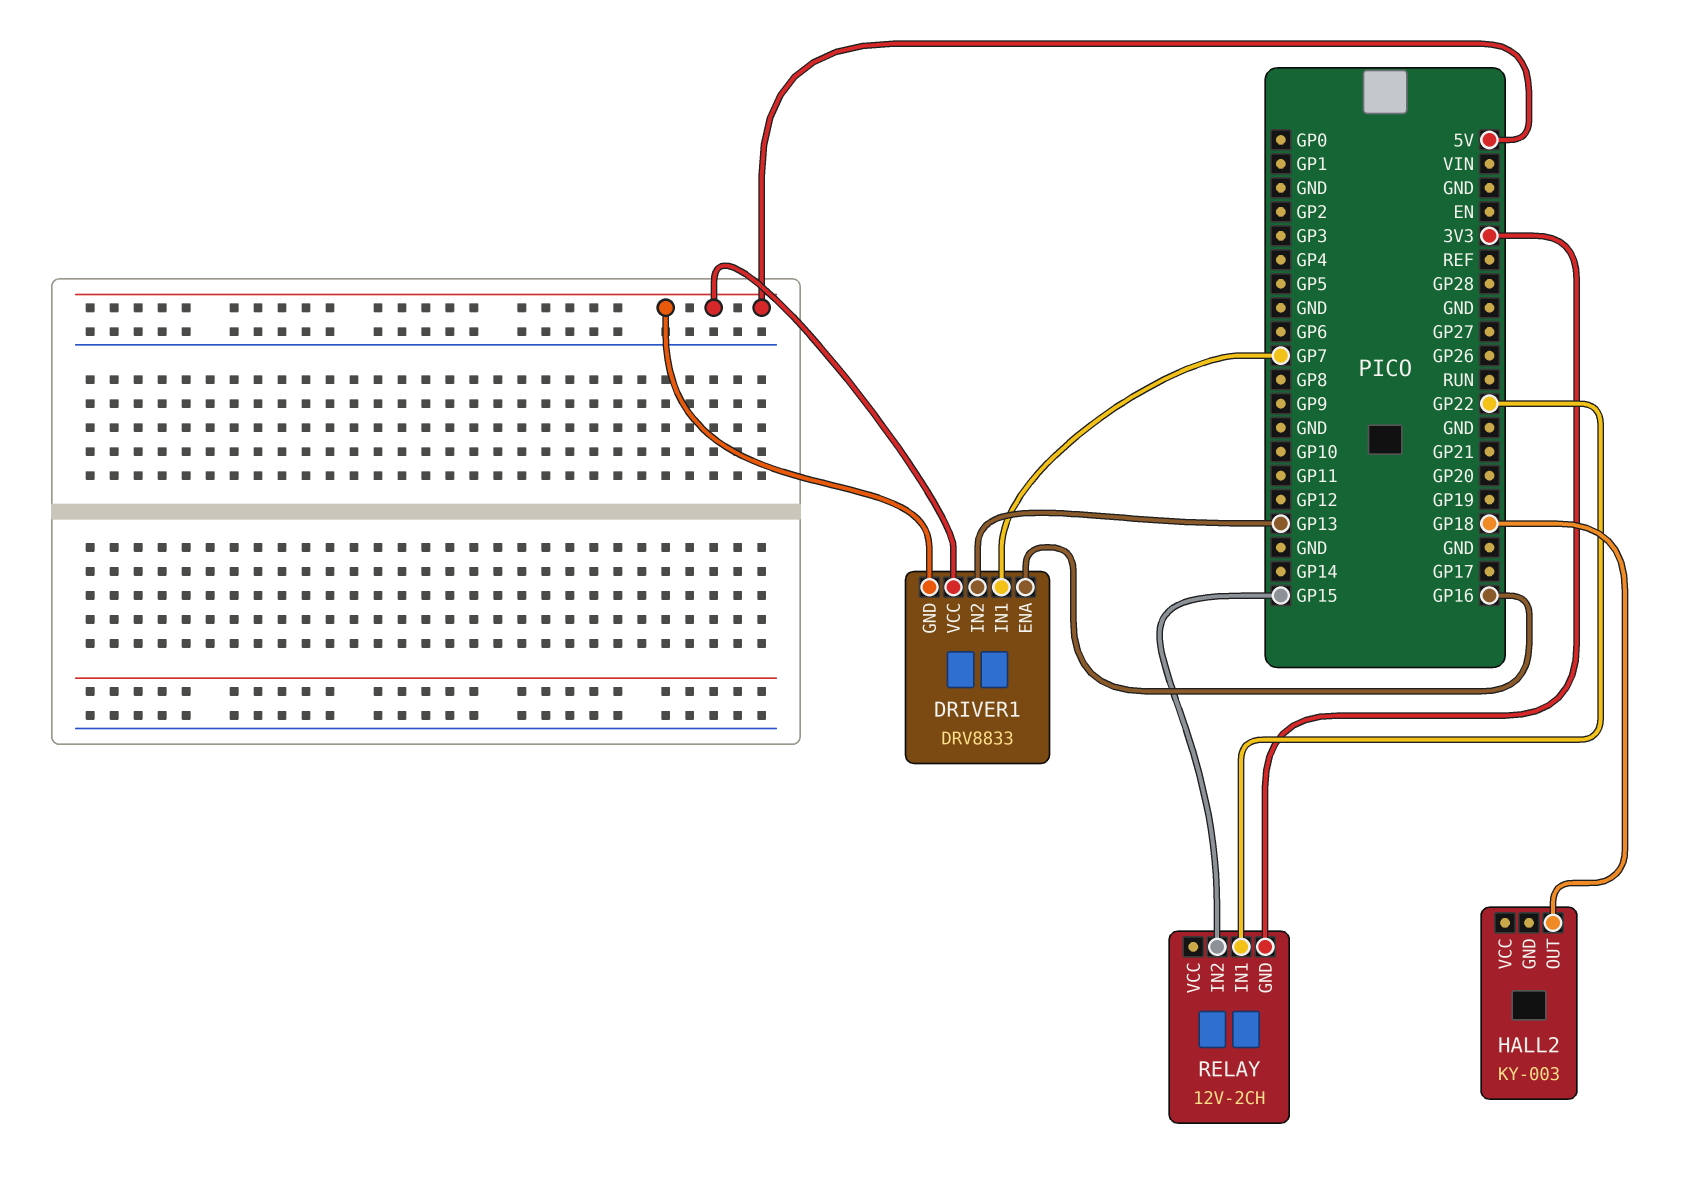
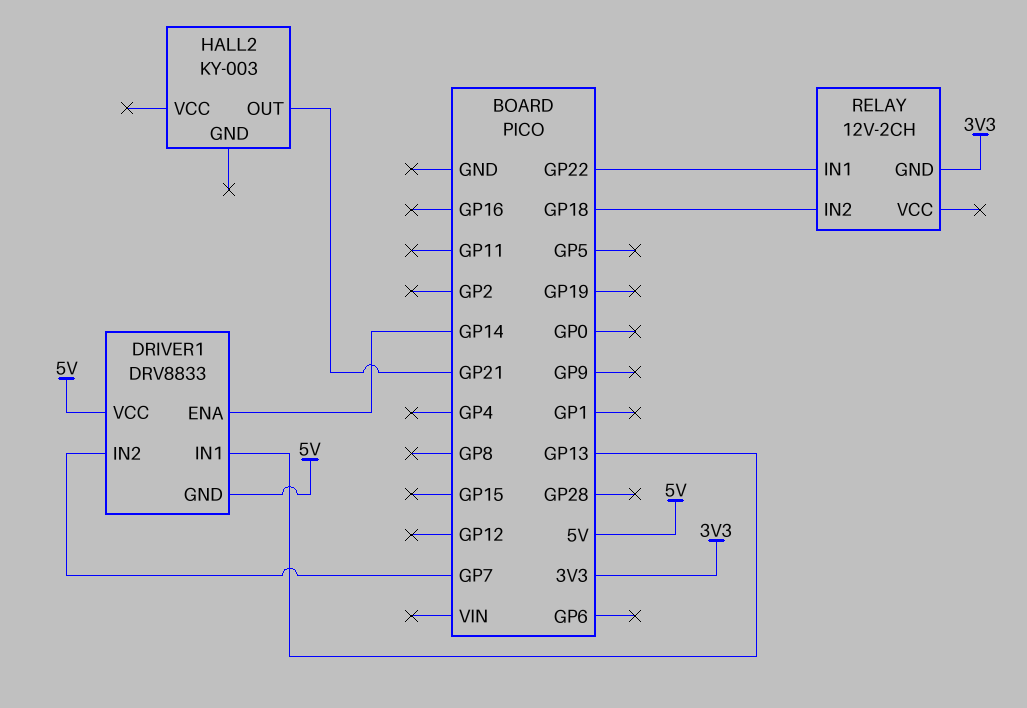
DRIVER1 pin ENA: GP16 -> GP14
DRIVER1 pin IN1: GP7 -> GP13
DRIVER1 pin IN2: GP13 -> GP7
HALL2 pin OUT: GP18 -> GP21
RELAY pin IN2: GP15 -> GP18

